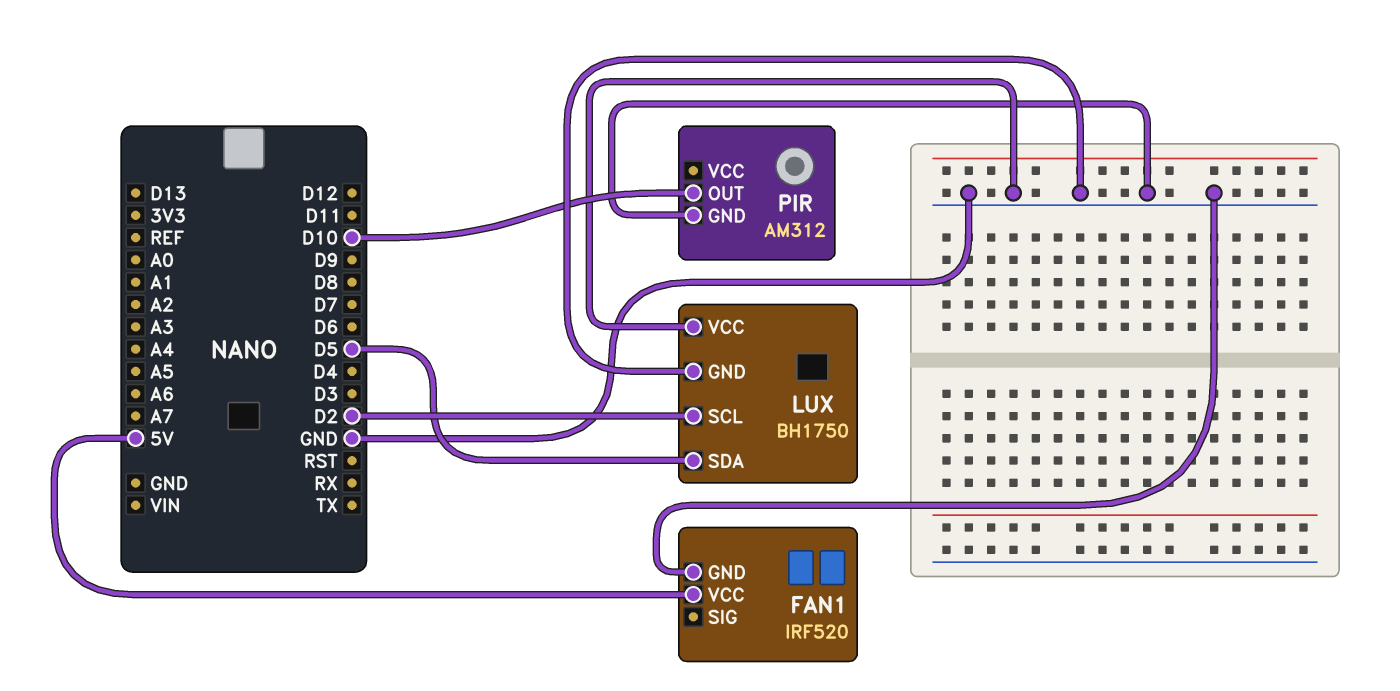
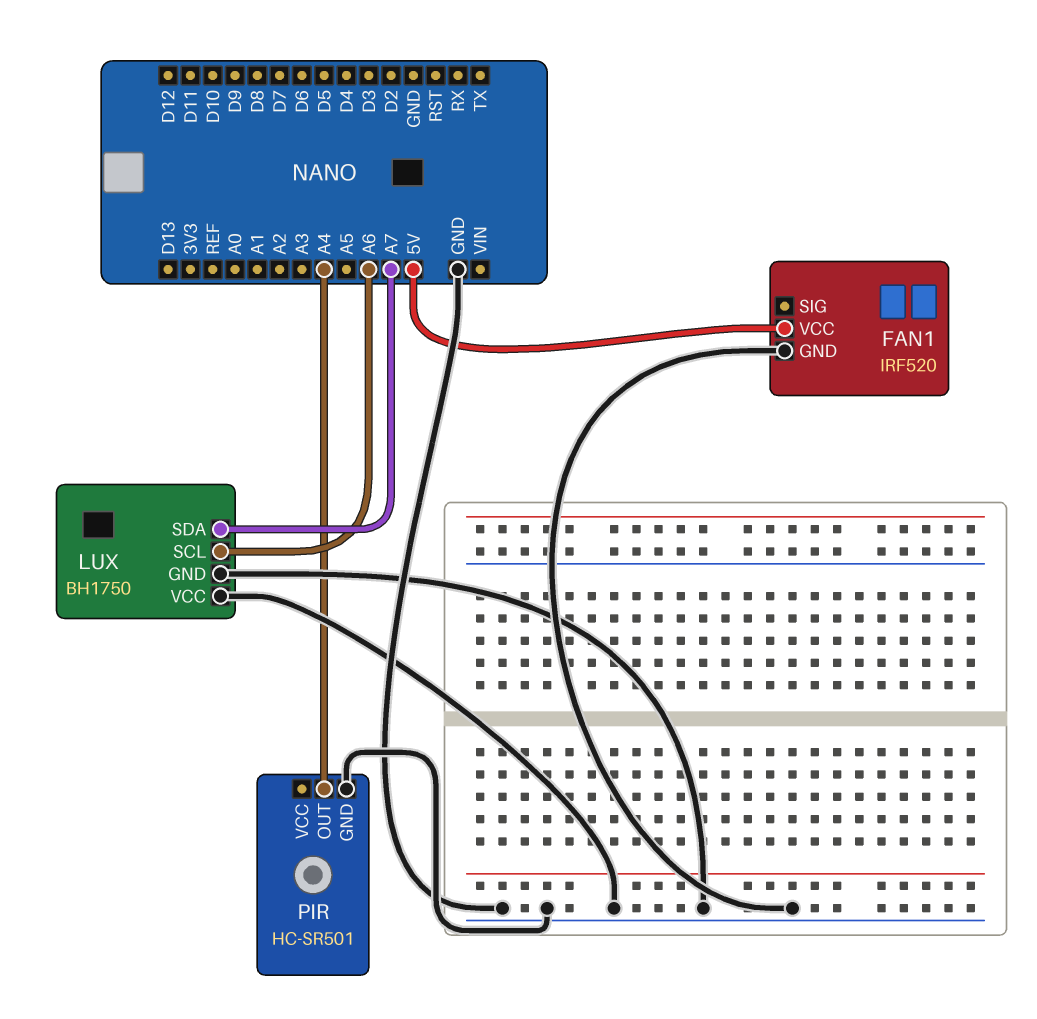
LUX pin SCL: D2 -> A6
LUX pin SDA: D5 -> A7
PIR: AM312 -> HC-SR501
PIR pin OUT: D10 -> A4

